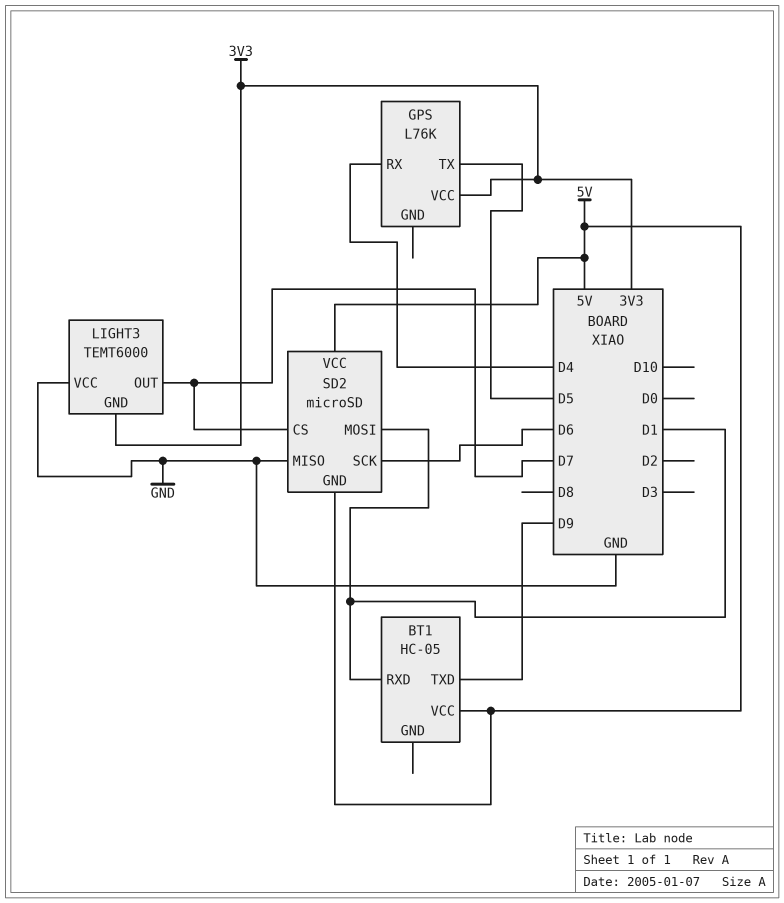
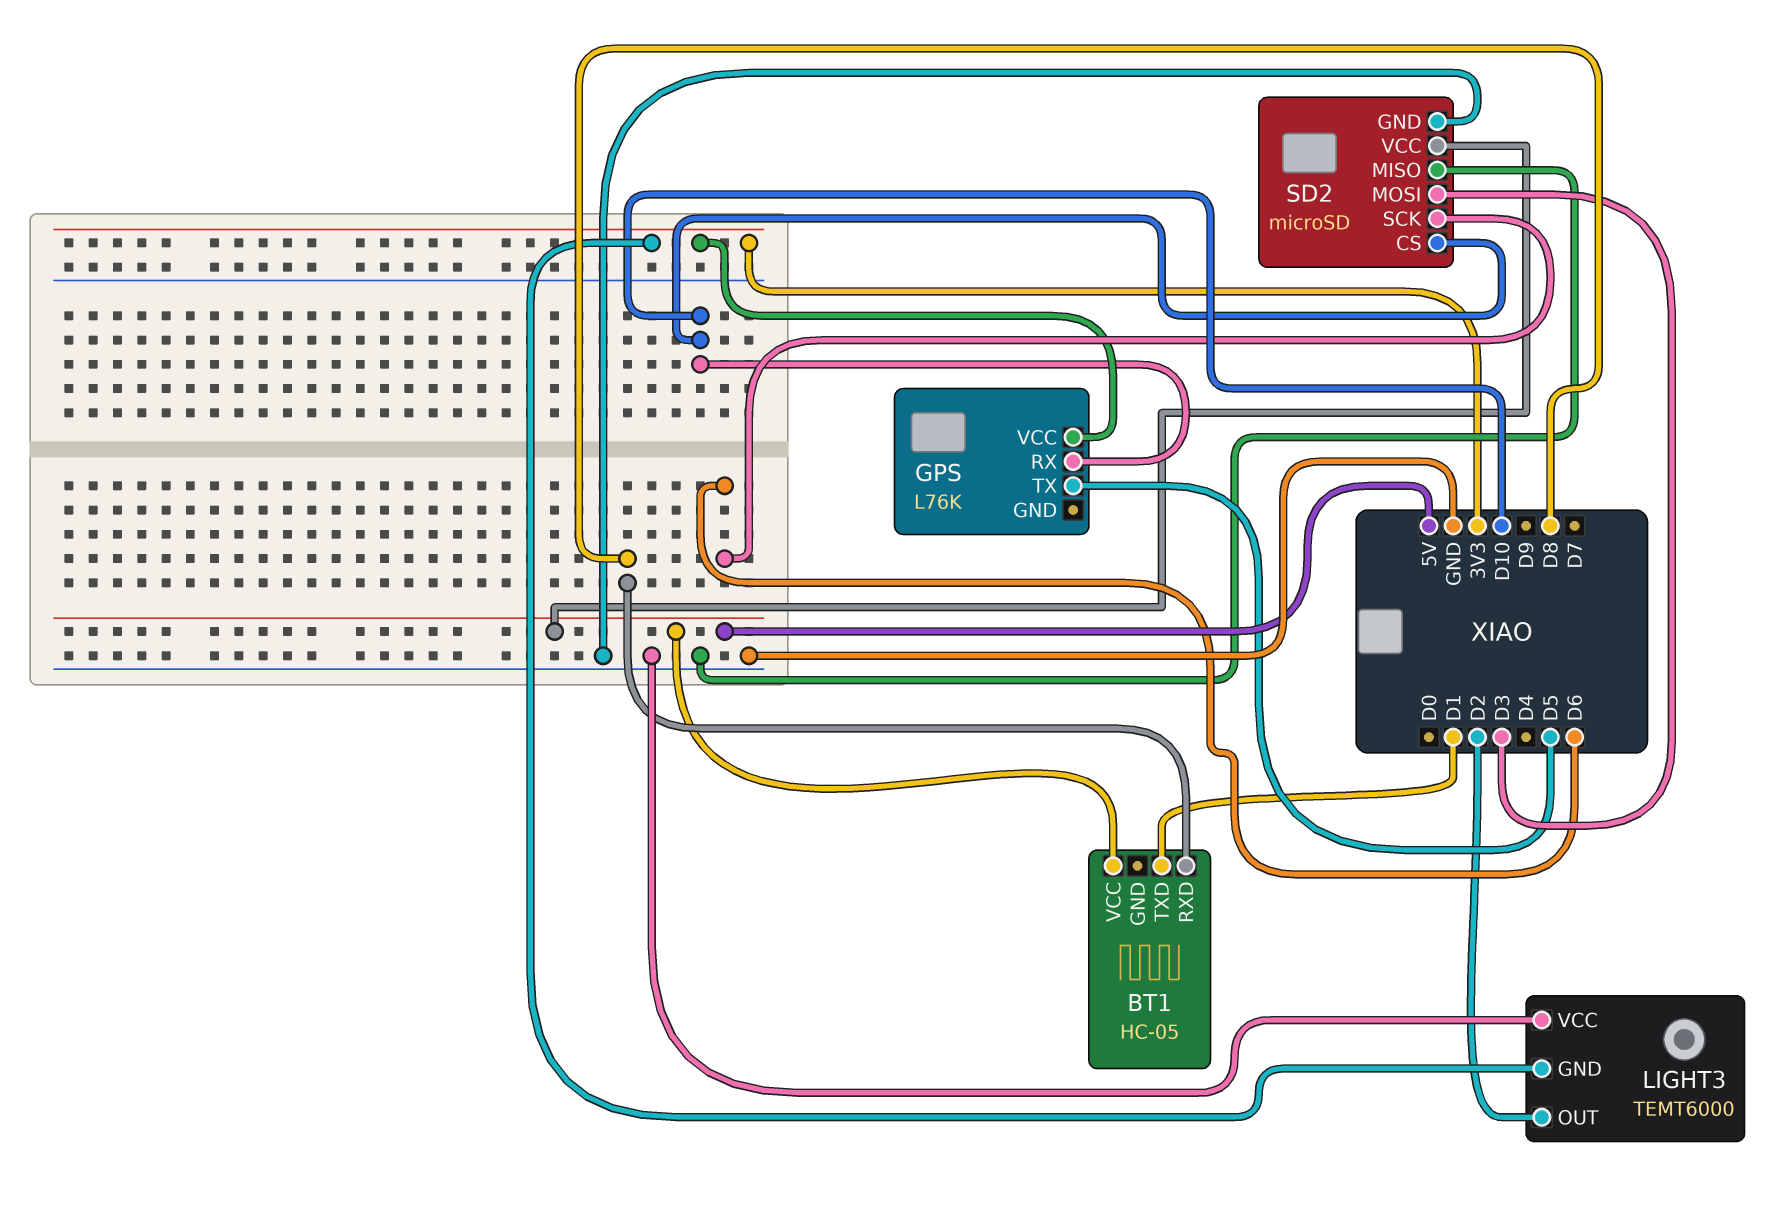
BT1 pin RXD: D1 -> D8
BT1 pin TXD: D9 -> D1
GPS pin RX: D4 -> D10
LIGHT3 pin OUT: D7 -> D2
SD2 pin CS: D7 -> D10
SD2 pin GND: 5V -> GND
SD2 pin MOSI: D1 -> D3

